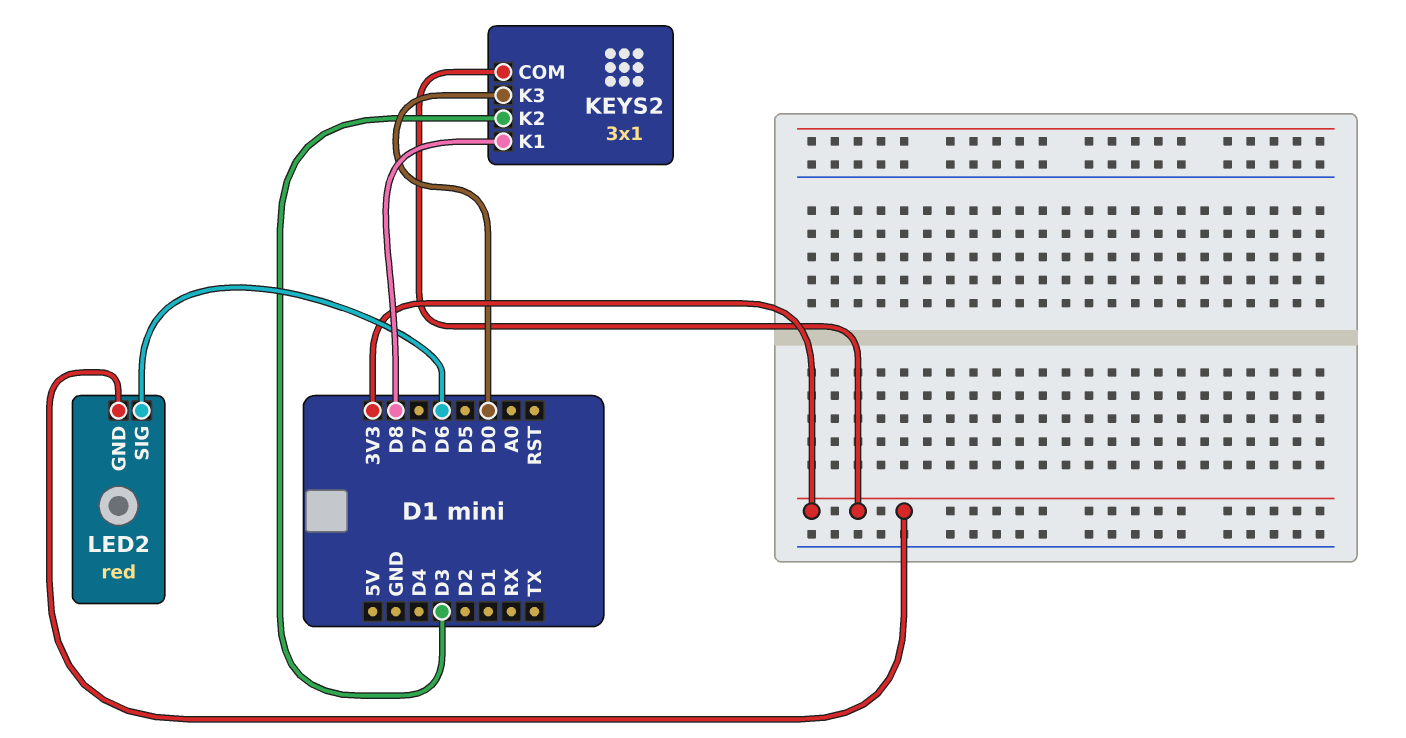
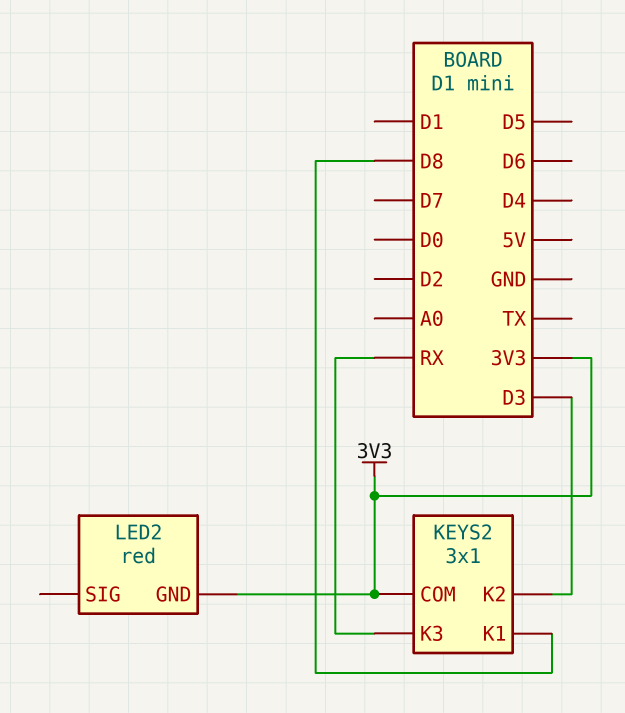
KEYS2 pin K3: D0 -> RX
LED2 pin SIG: D6 -> none

